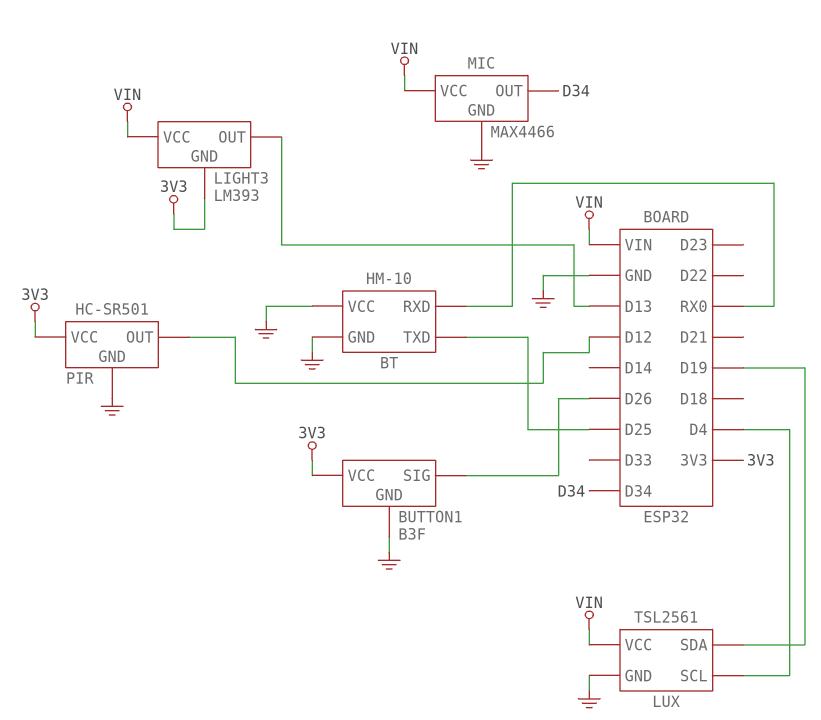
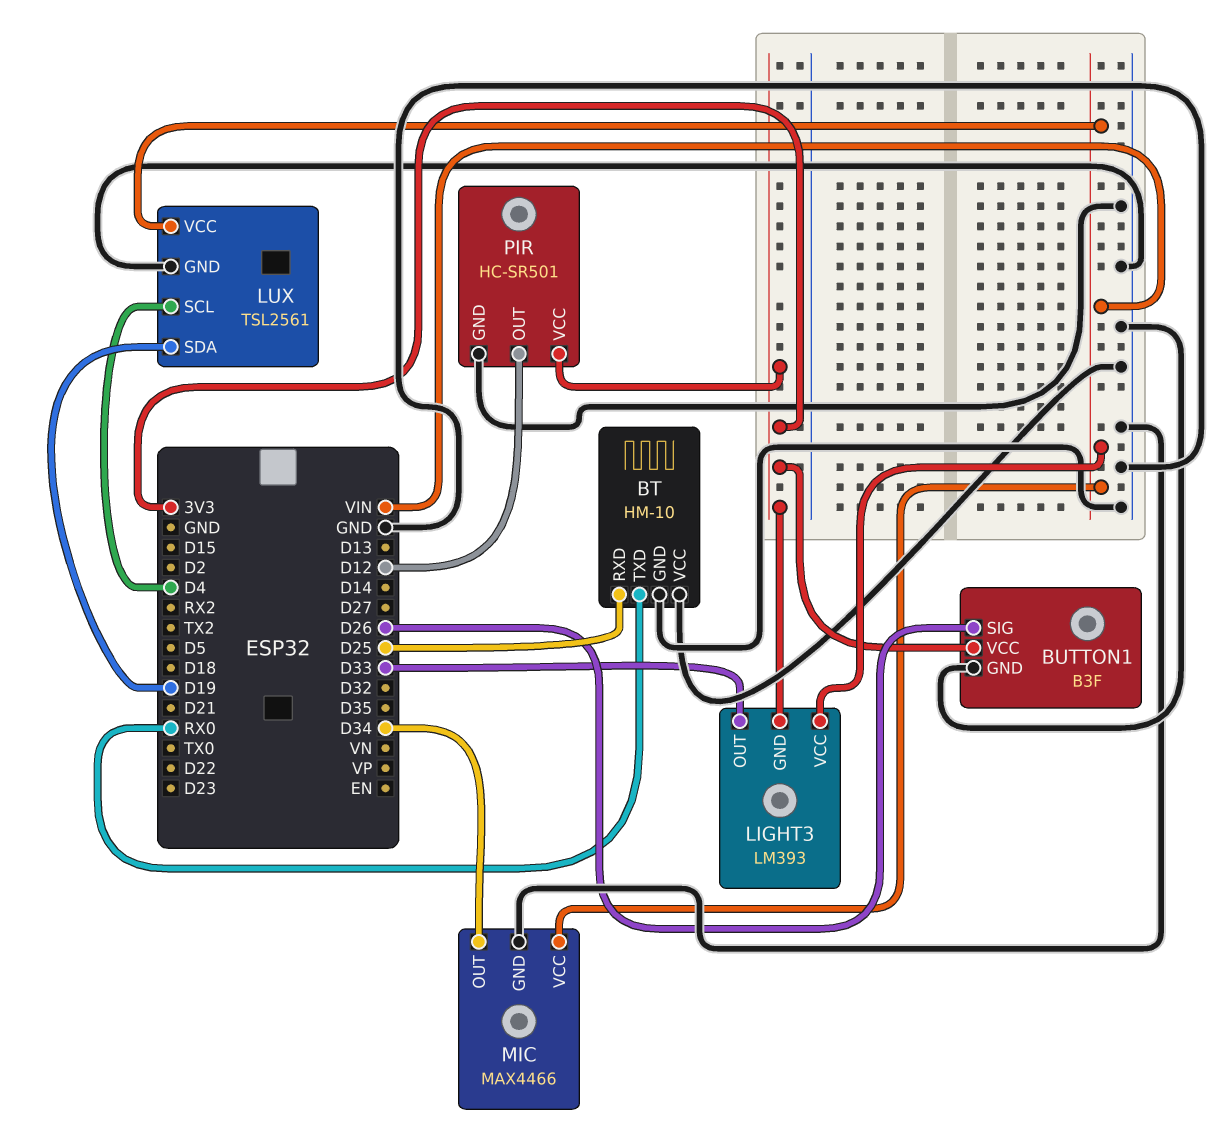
BT pin RXD: RX0 -> D25
BT pin TXD: D25 -> RX0
LIGHT3 pin OUT: D13 -> D33

